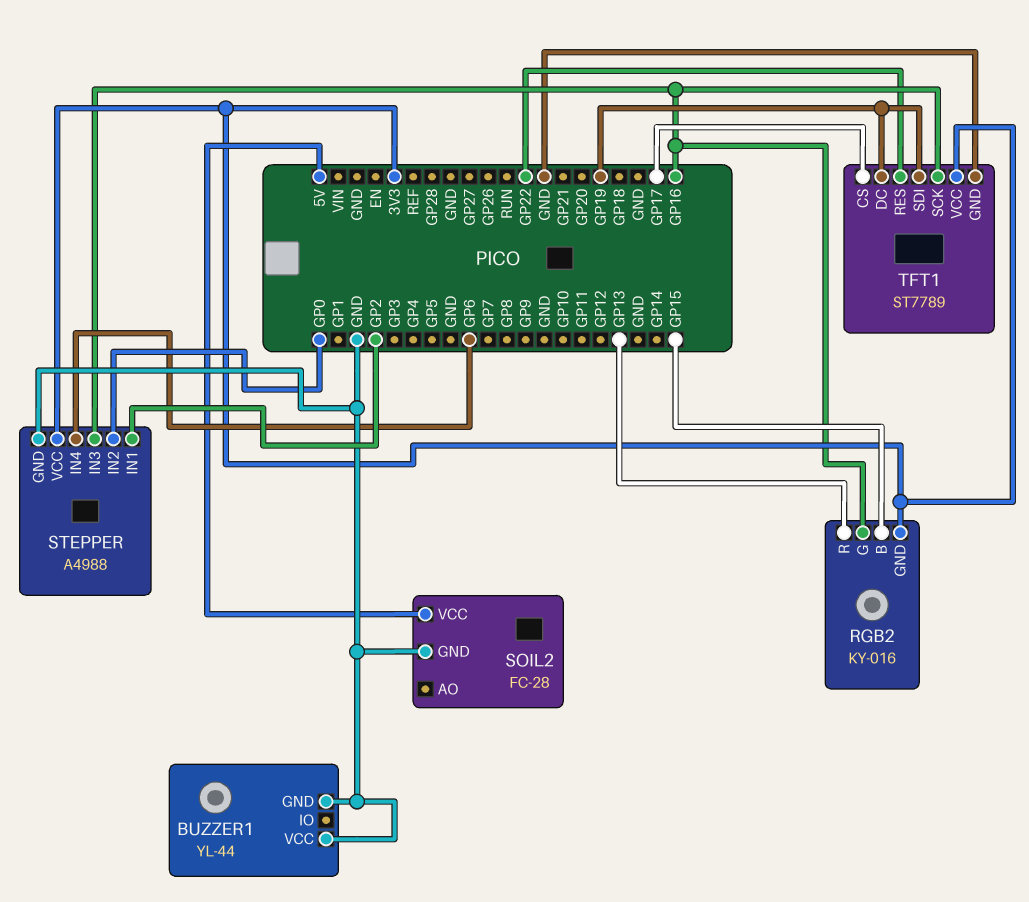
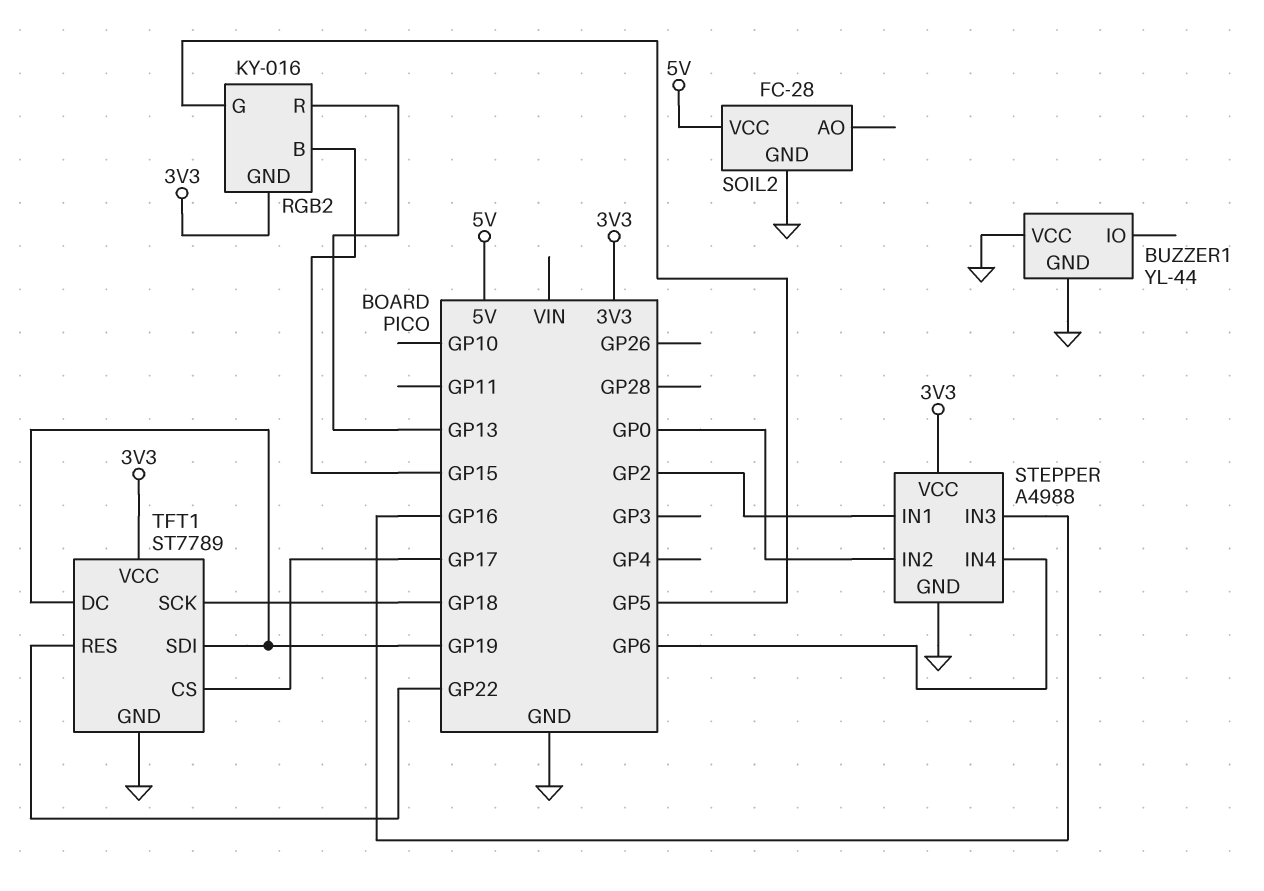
RGB2 pin G: GP16 -> GP5
TFT1 pin SCK: GP16 -> GP18

